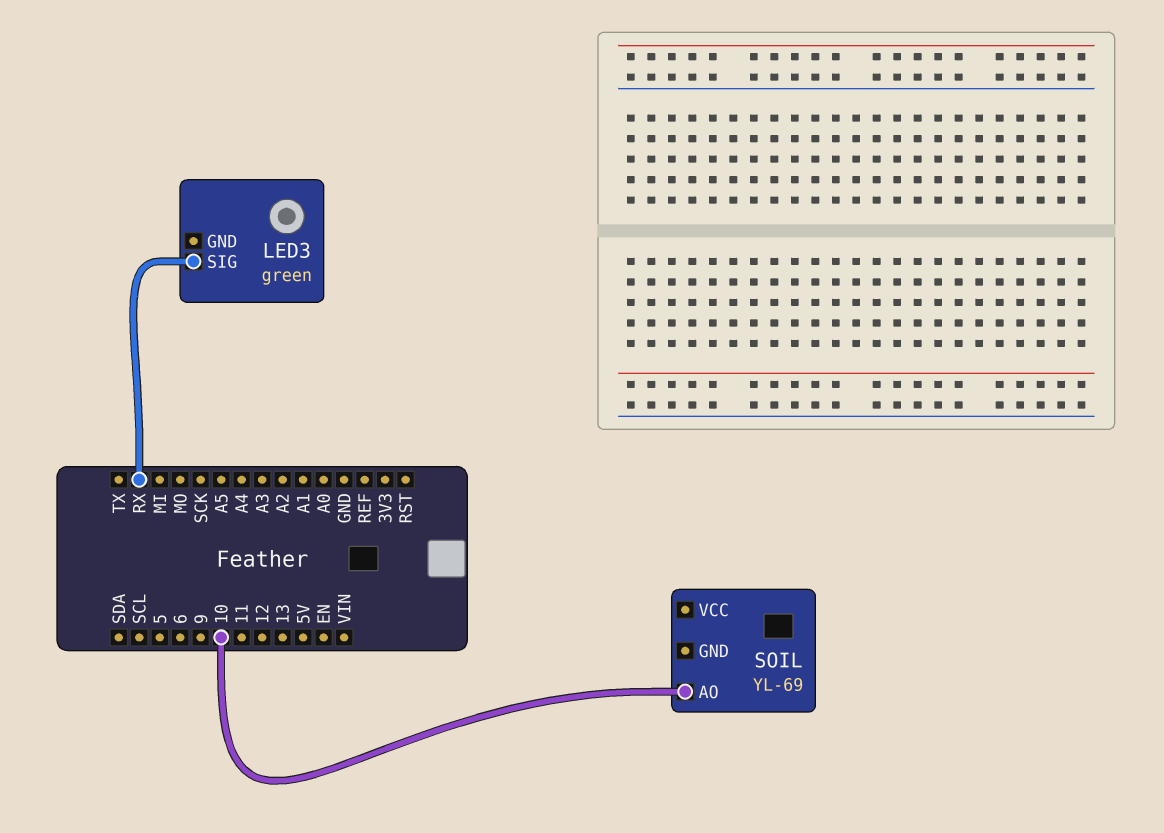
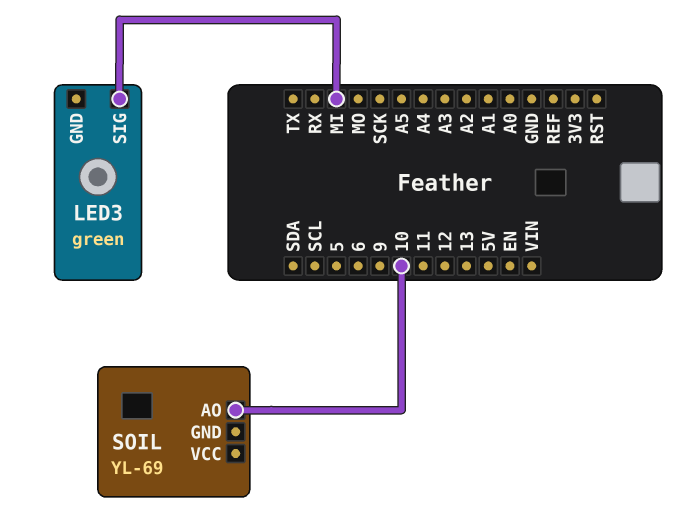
LED3 pin SIG: RX -> MI

